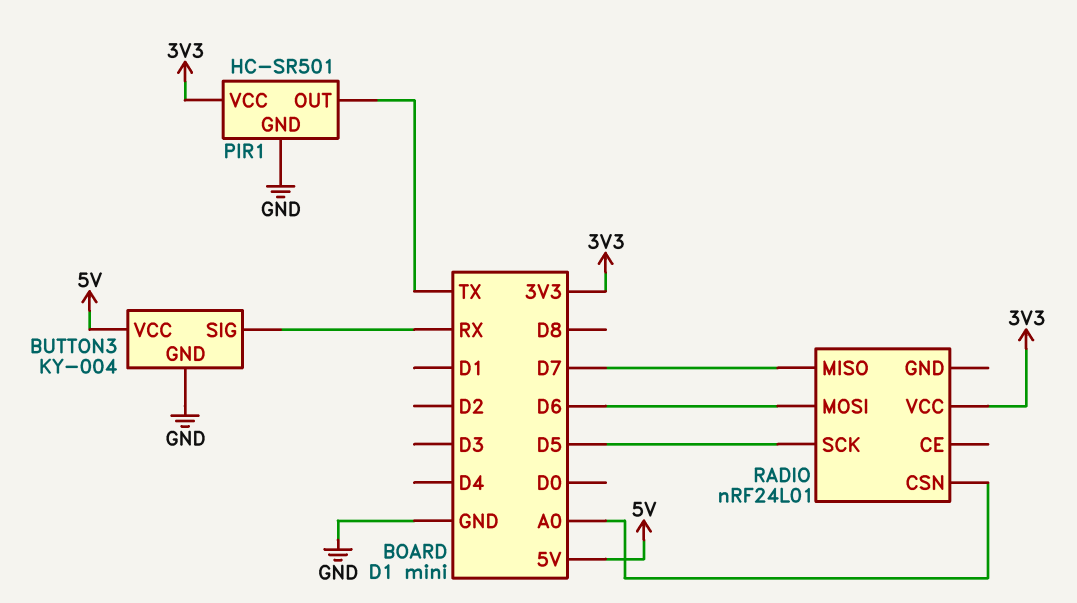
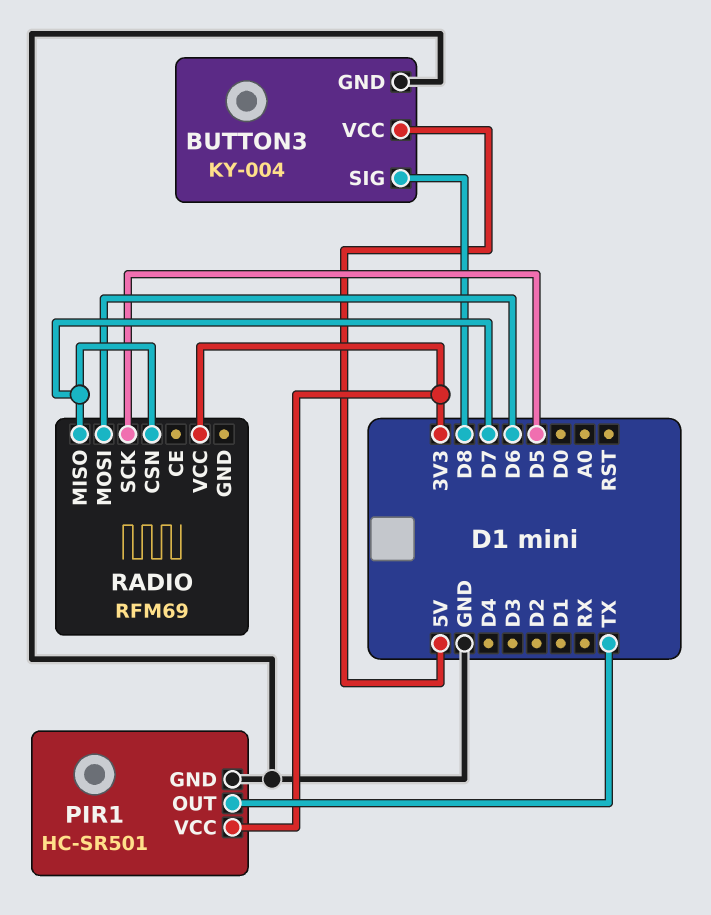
BUTTON3 pin SIG: RX -> D8
RADIO: nRF24L01 -> RFM69
RADIO pin CSN: A0 -> D7

